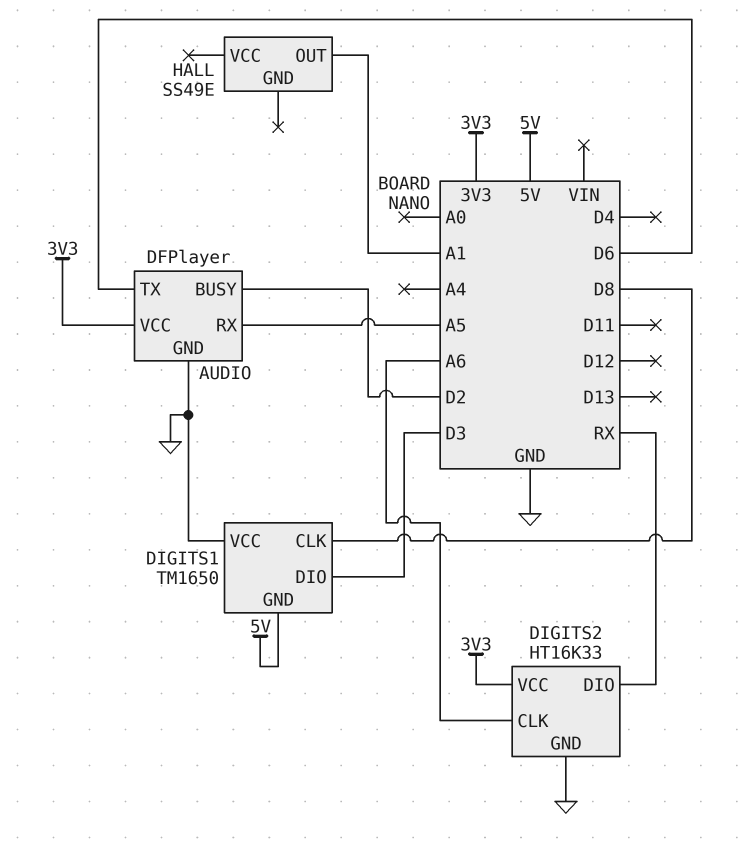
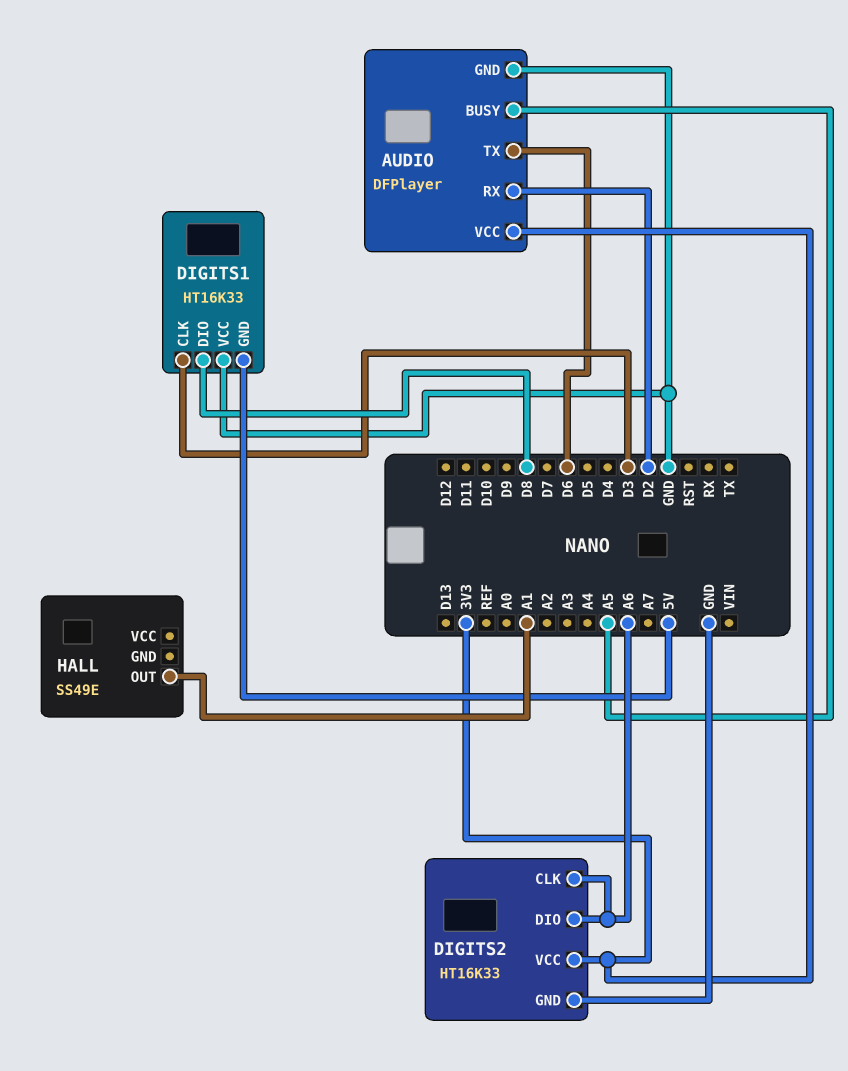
AUDIO pin BUSY: D2 -> A5
AUDIO pin RX: A5 -> D2
DIGITS1: TM1650 -> HT16K33
DIGITS1 pin CLK: D8 -> D3
DIGITS1 pin DIO: D3 -> D8
DIGITS2 pin DIO: RX -> A6

